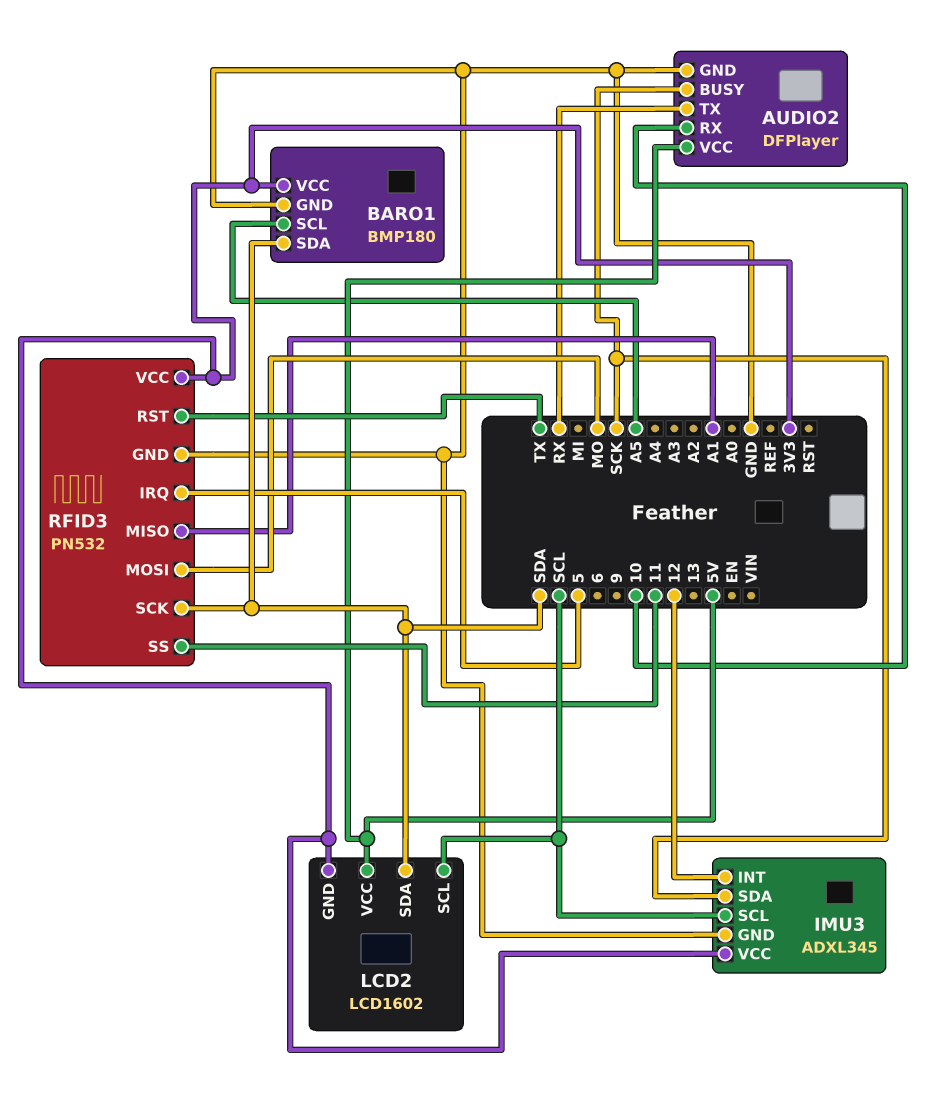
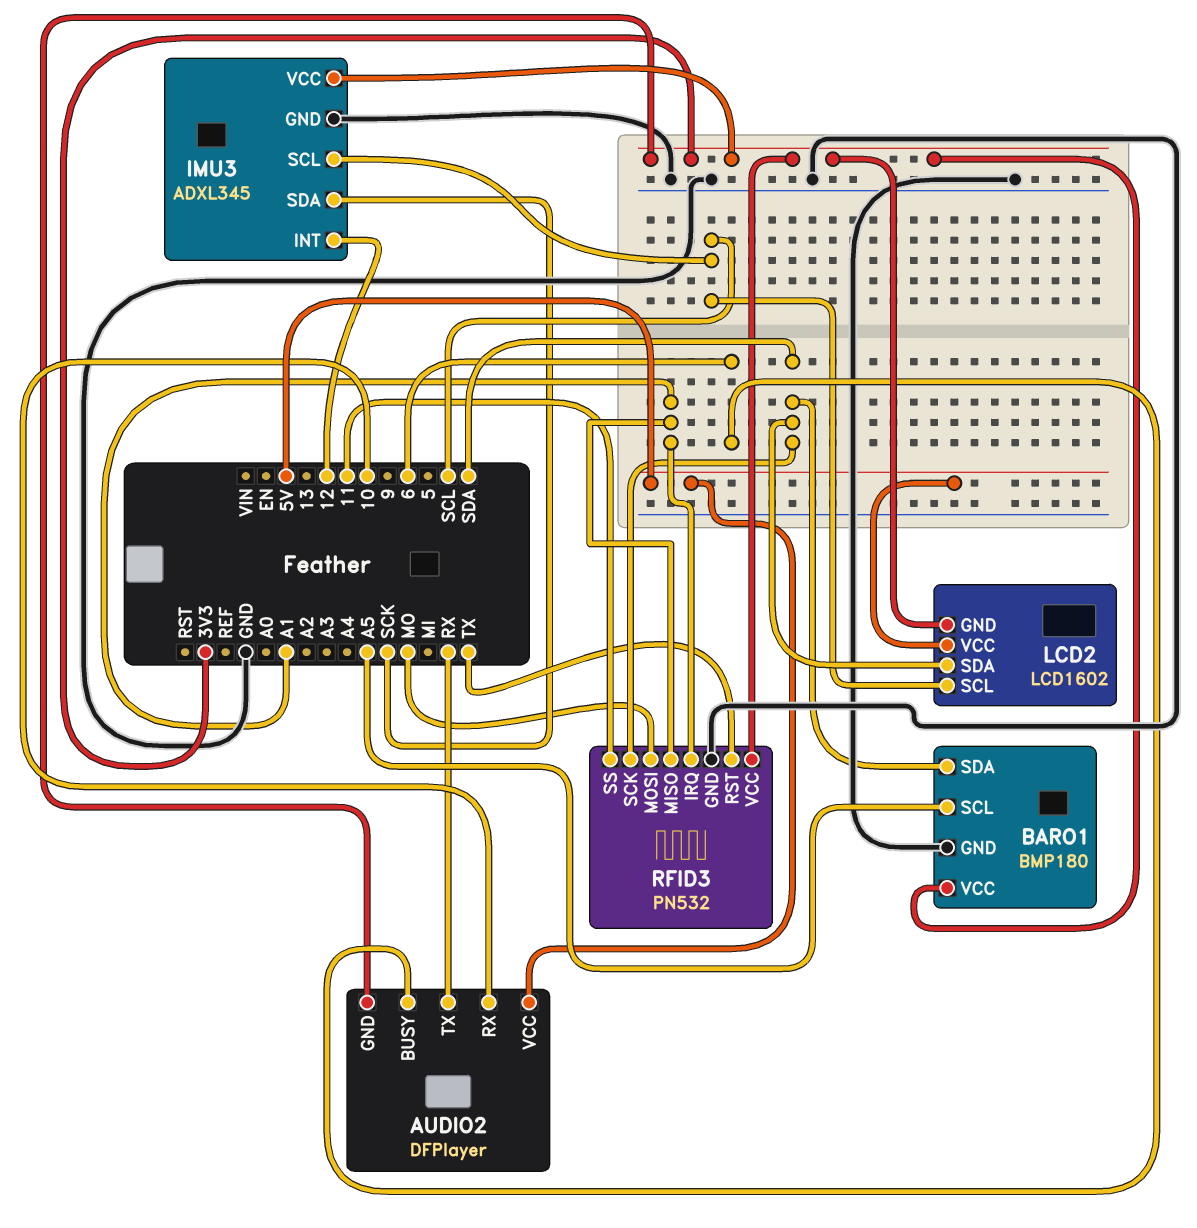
AUDIO2 pin BUSY: SCK -> 6
AUDIO2 pin GND: GND -> 3V3
RFID3 pin IRQ: 5 -> A1

